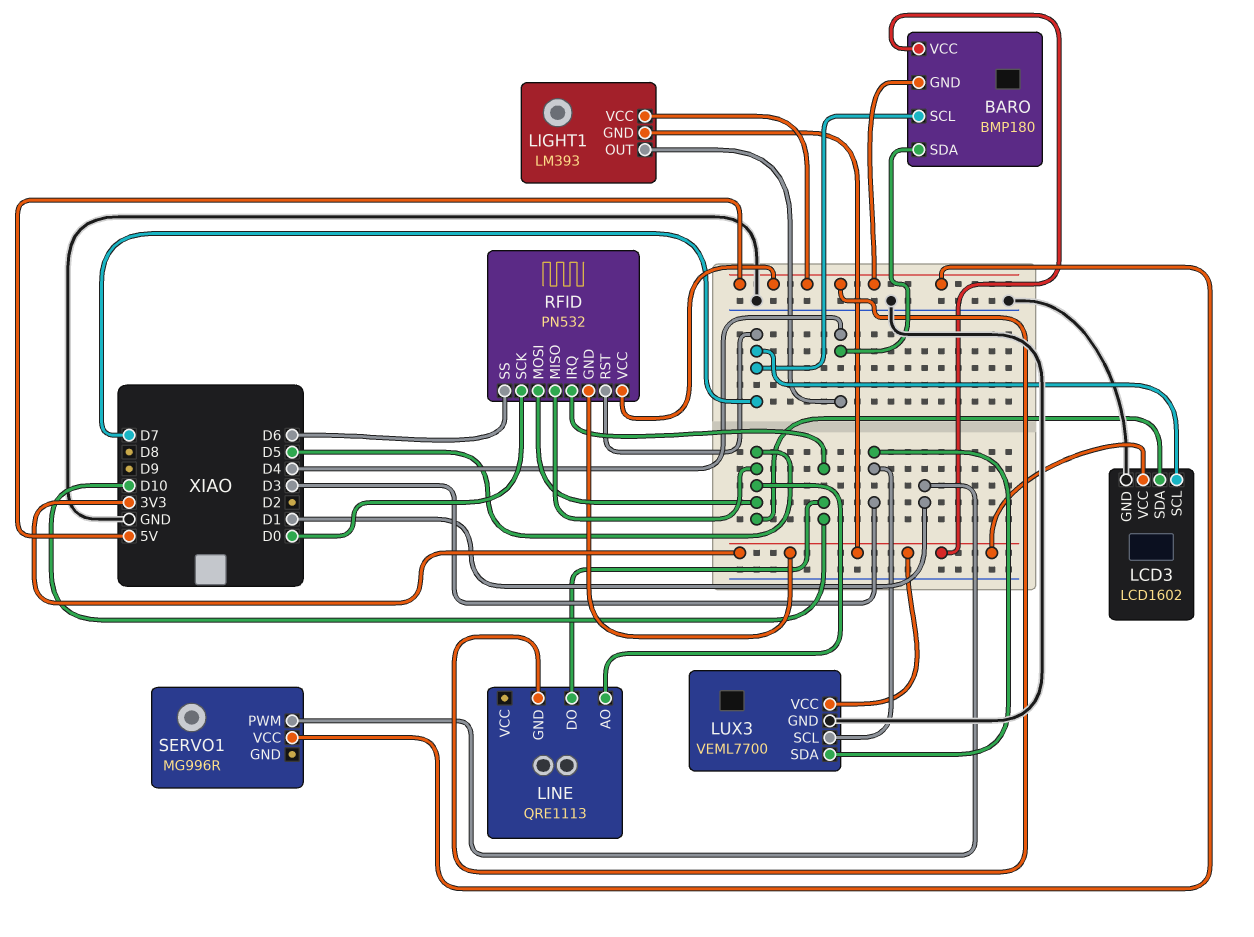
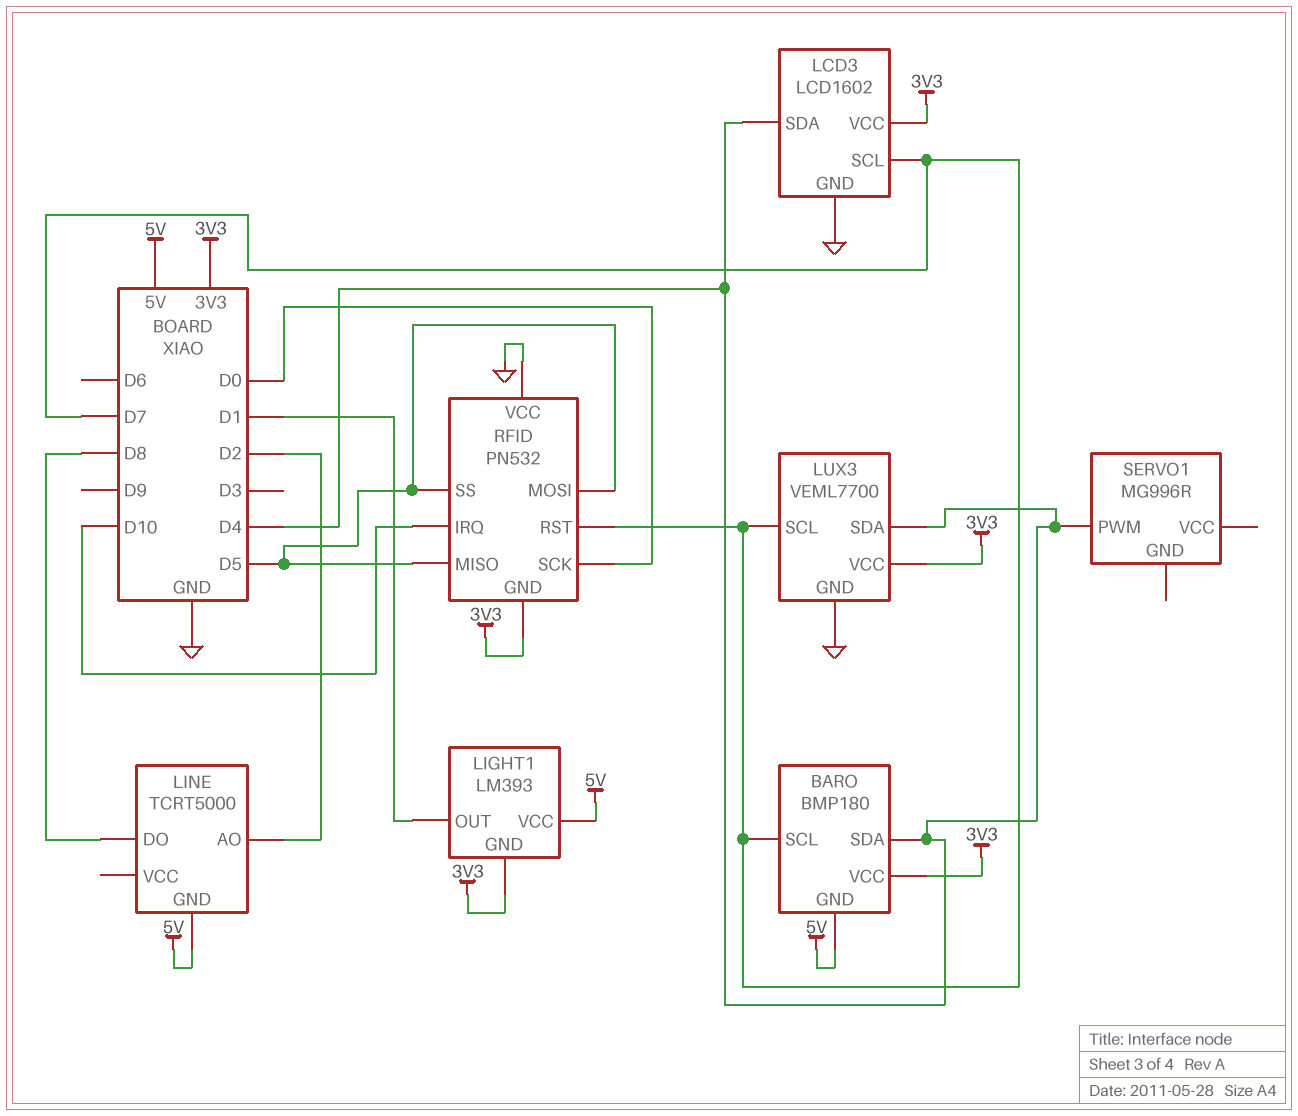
LCD3 pin SDA: D5 -> D4
LIGHT1 pin OUT: D4 -> D1
LINE: QRE1113 -> TCRT5000
LINE pin AO: D5 -> D2
LINE pin DO: D10 -> D8
LUX3 pin SCL: D3 -> D7
LUX3 pin SDA: D3 -> D4
RFID pin SS: D6 -> D5
RFID pin VCC: 5V -> GND
SERVO1 pin PWM: D1 -> D4
SERVO1 pin VCC: 5V -> none

